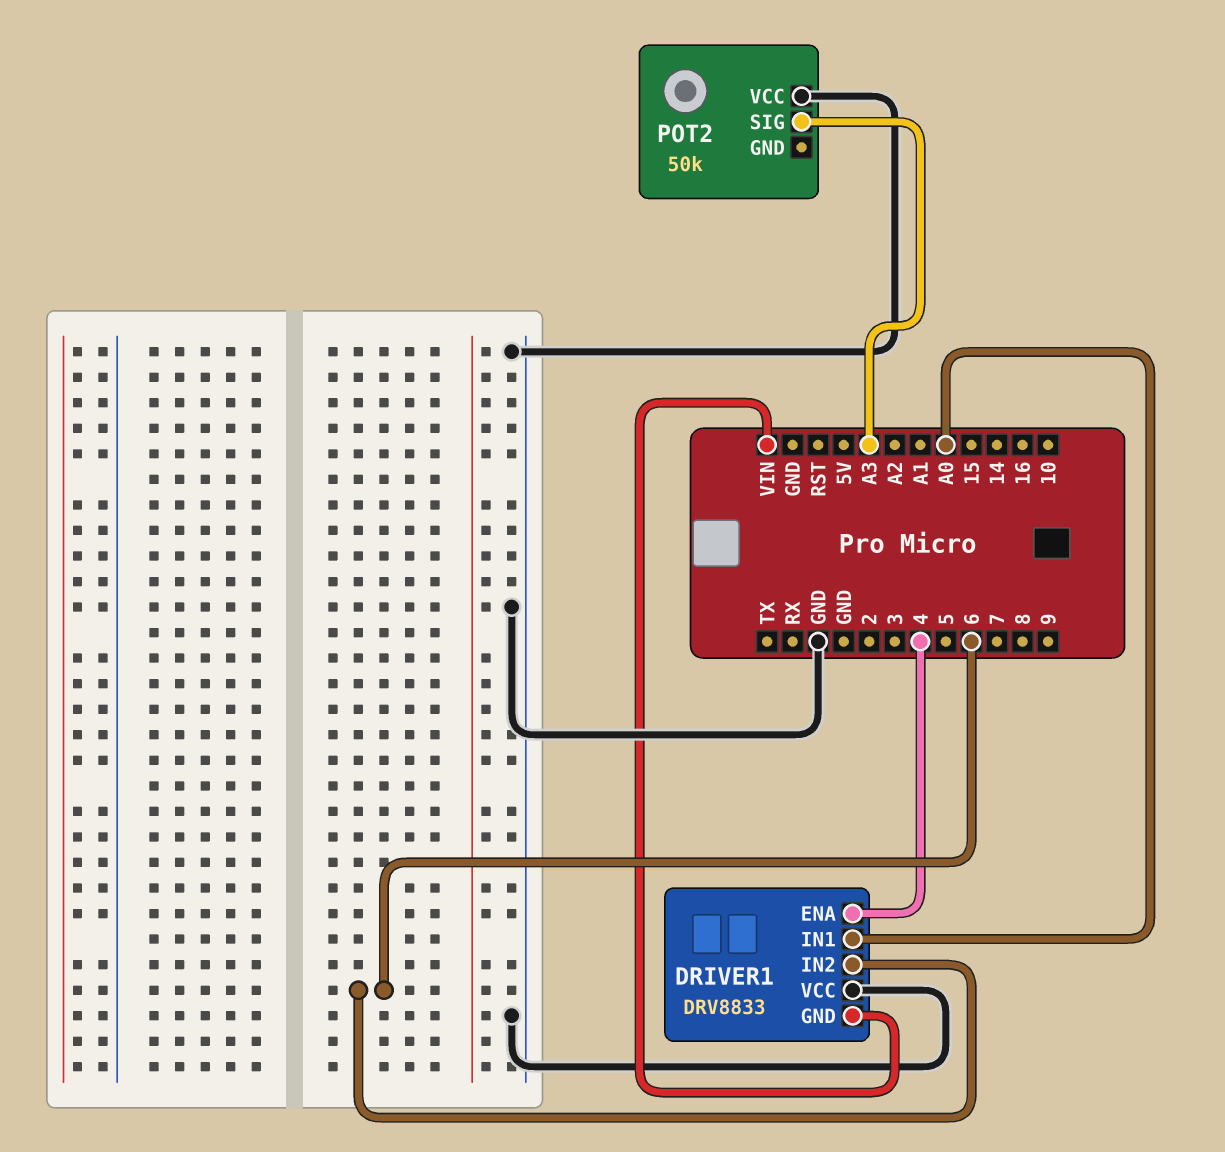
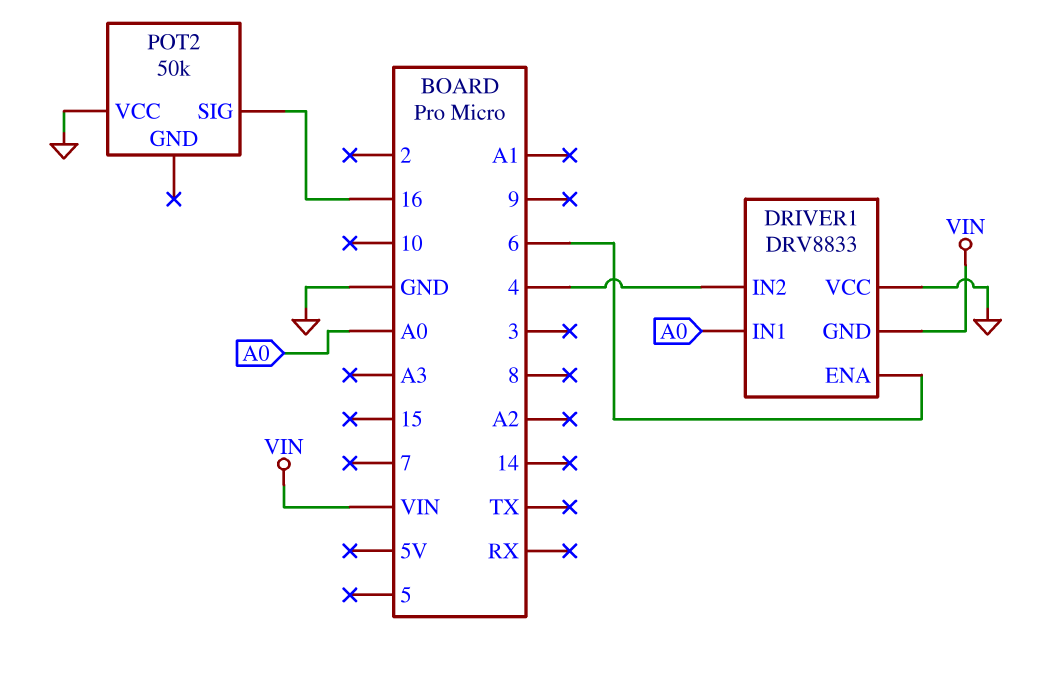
DRIVER1 pin ENA: 4 -> 6
DRIVER1 pin IN2: 6 -> 4
POT2 pin SIG: A3 -> 16

